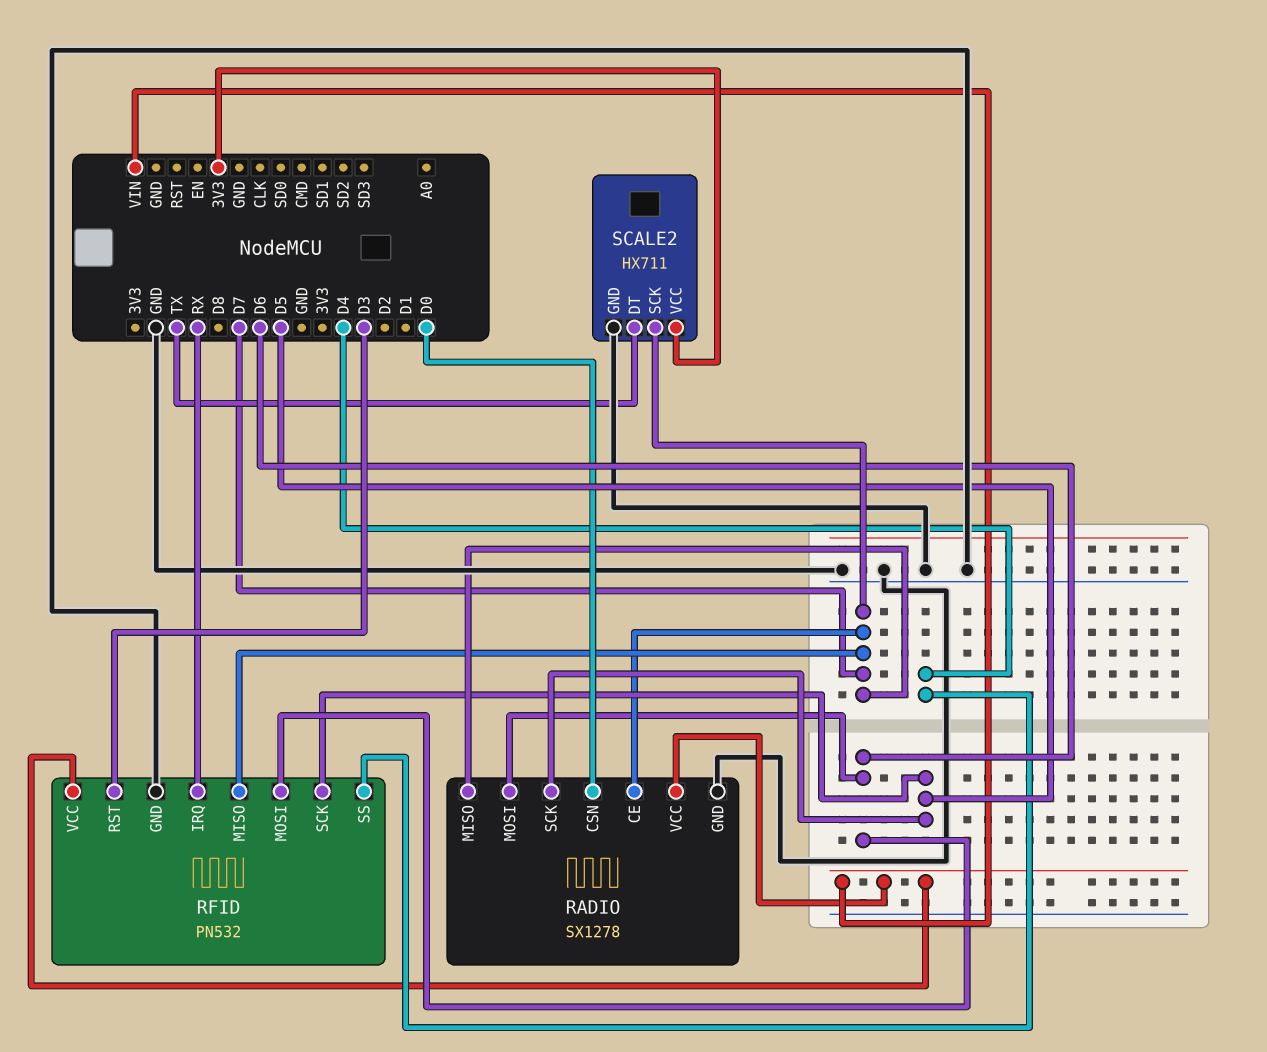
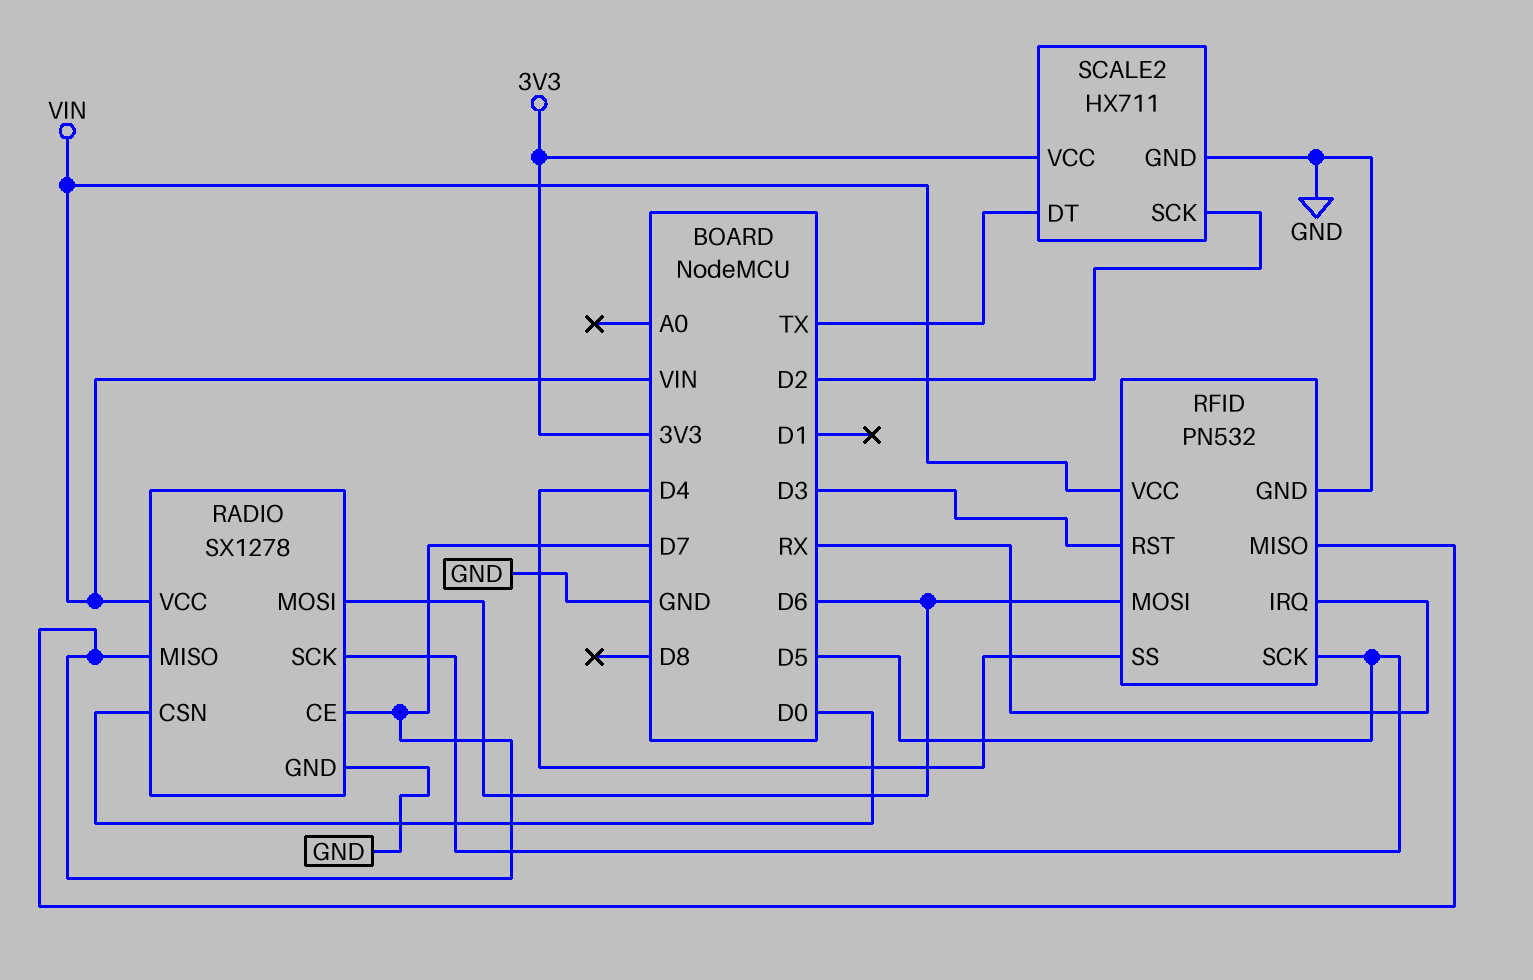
SCALE2 pin SCK: D7 -> D2

